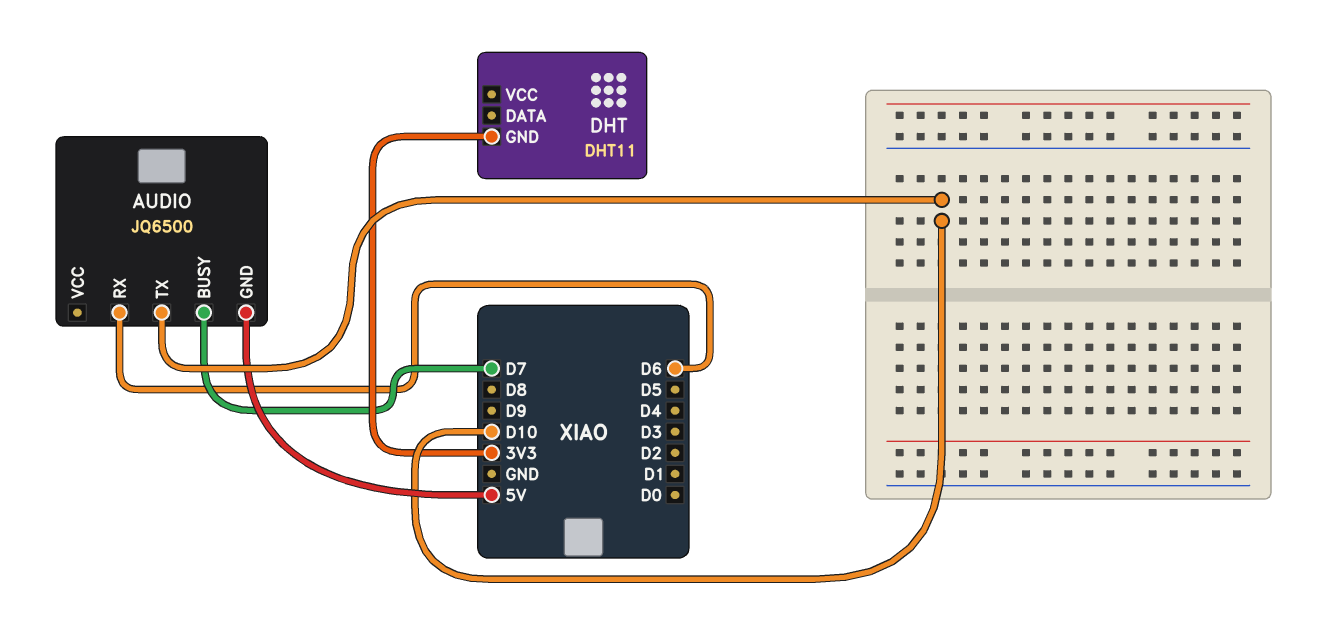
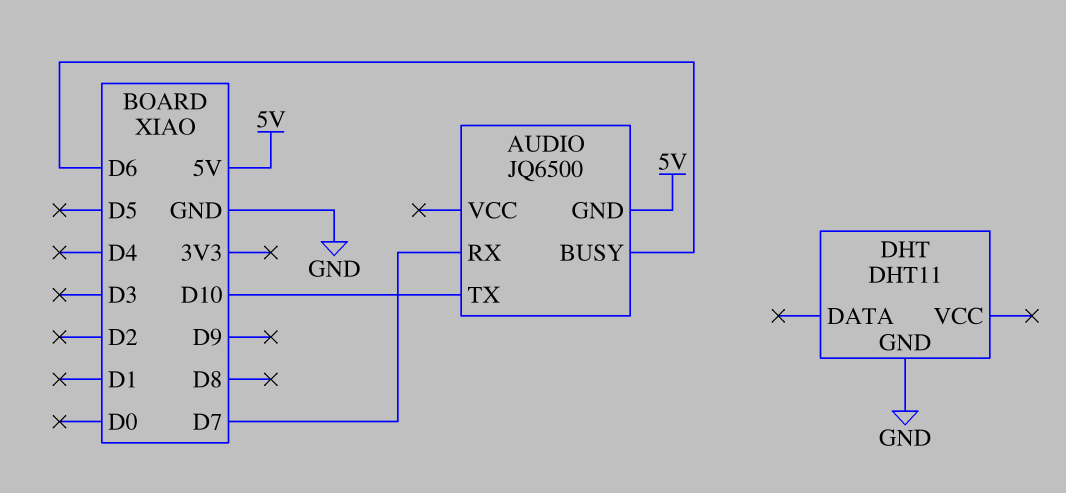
AUDIO pin BUSY: D7 -> D6
AUDIO pin RX: D6 -> D7
DHT pin GND: 3V3 -> GND

